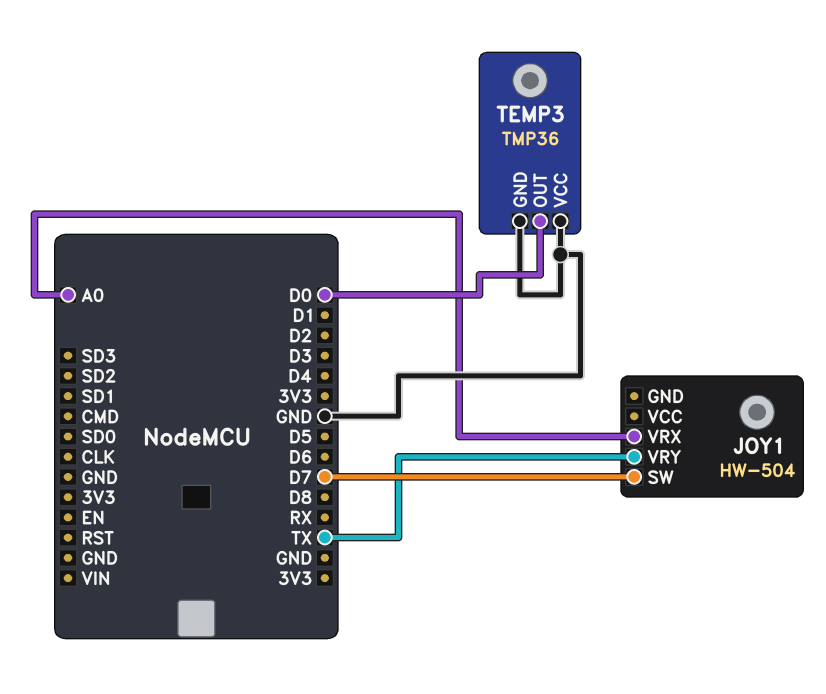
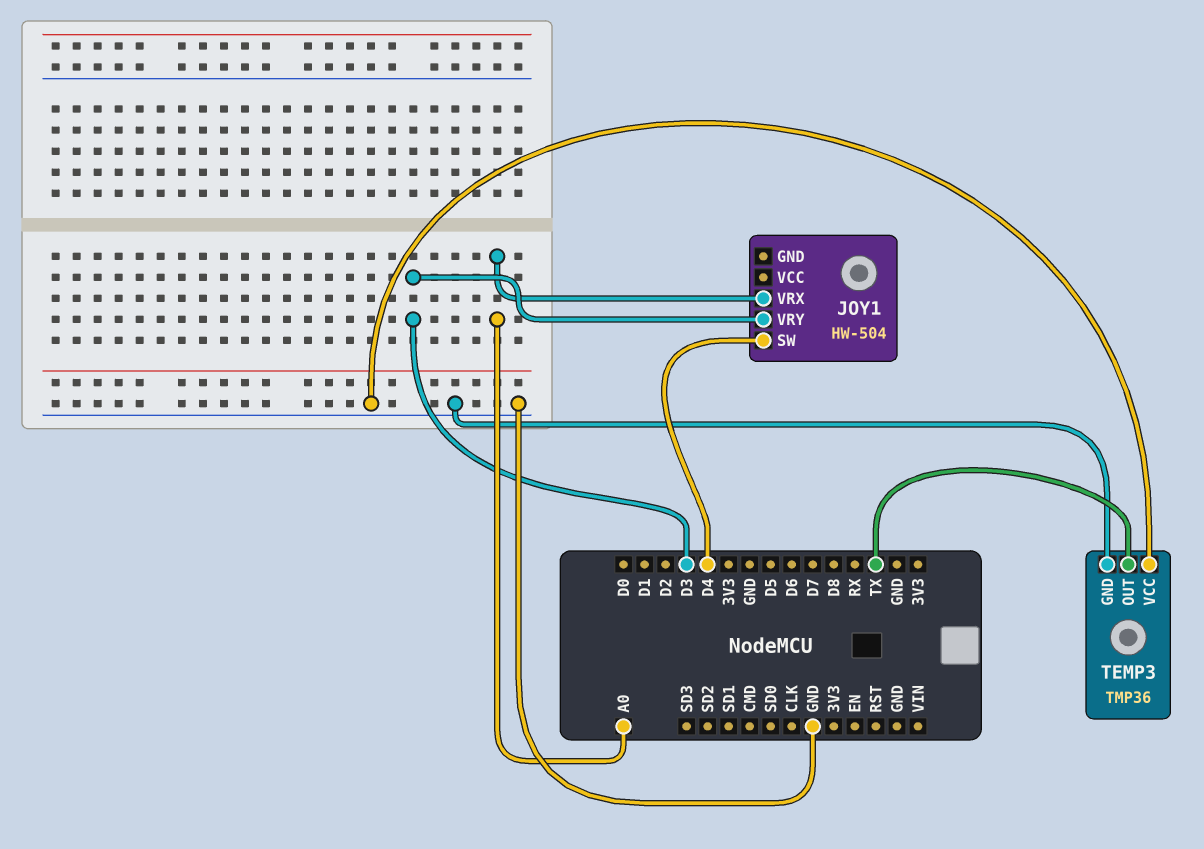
JOY1 pin SW: D7 -> D4
JOY1 pin VRY: TX -> D3
TEMP3 pin OUT: D0 -> TX

